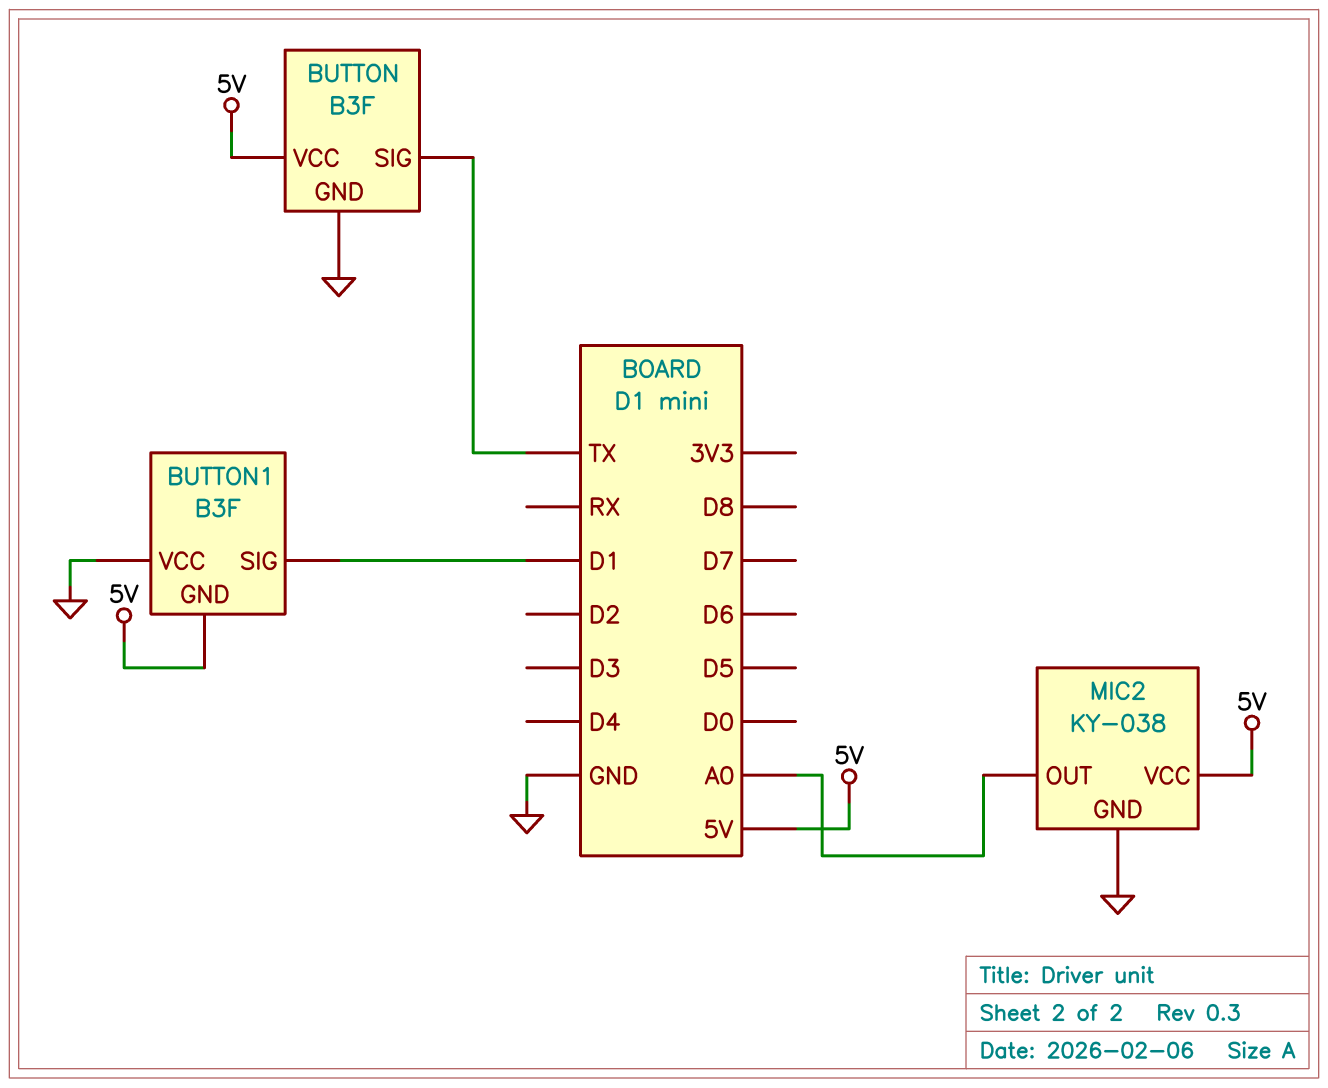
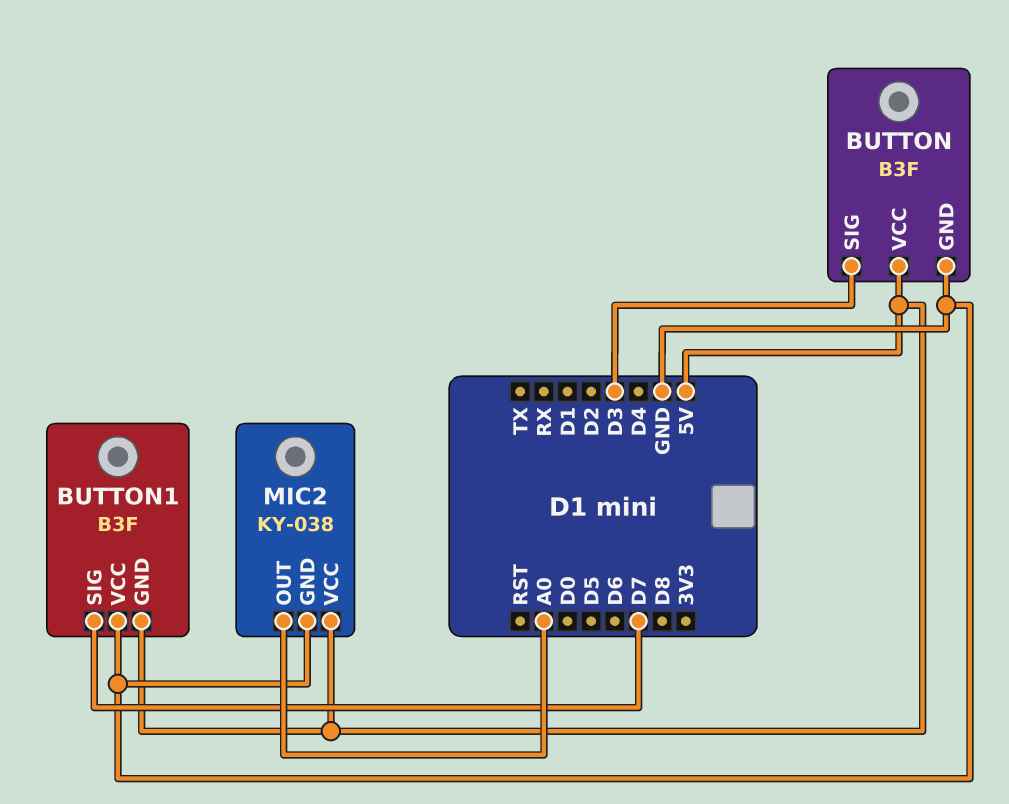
BUTTON pin SIG: TX -> D3
BUTTON1 pin SIG: D1 -> D7

